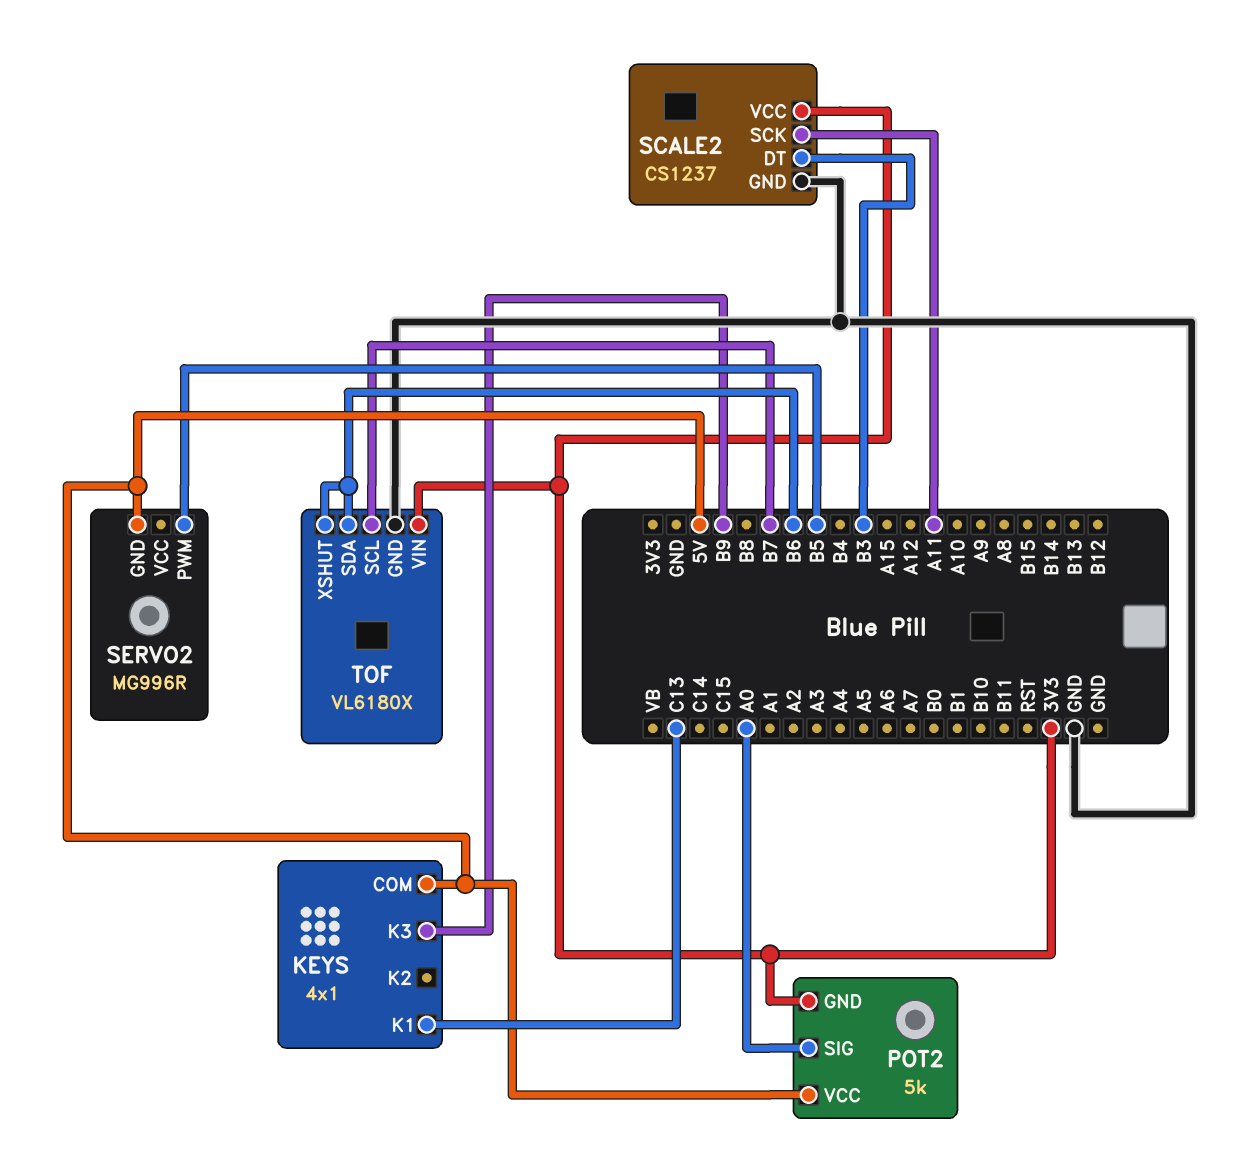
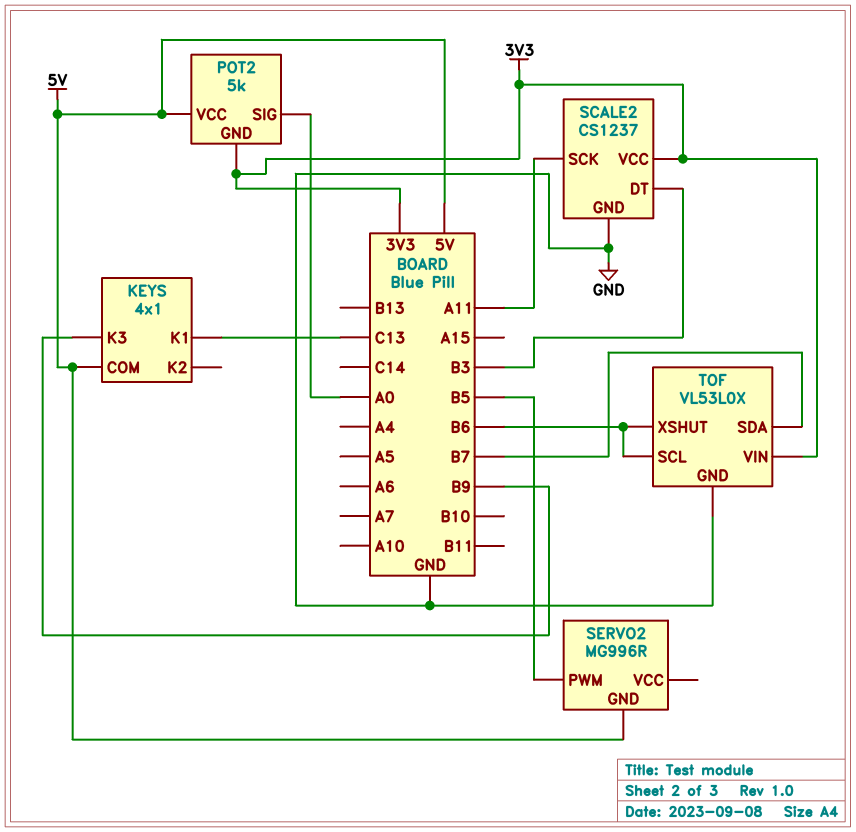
TOF: VL6180X -> VL53L0X
TOF pin SCL: B7 -> B6
TOF pin SDA: B6 -> B7

